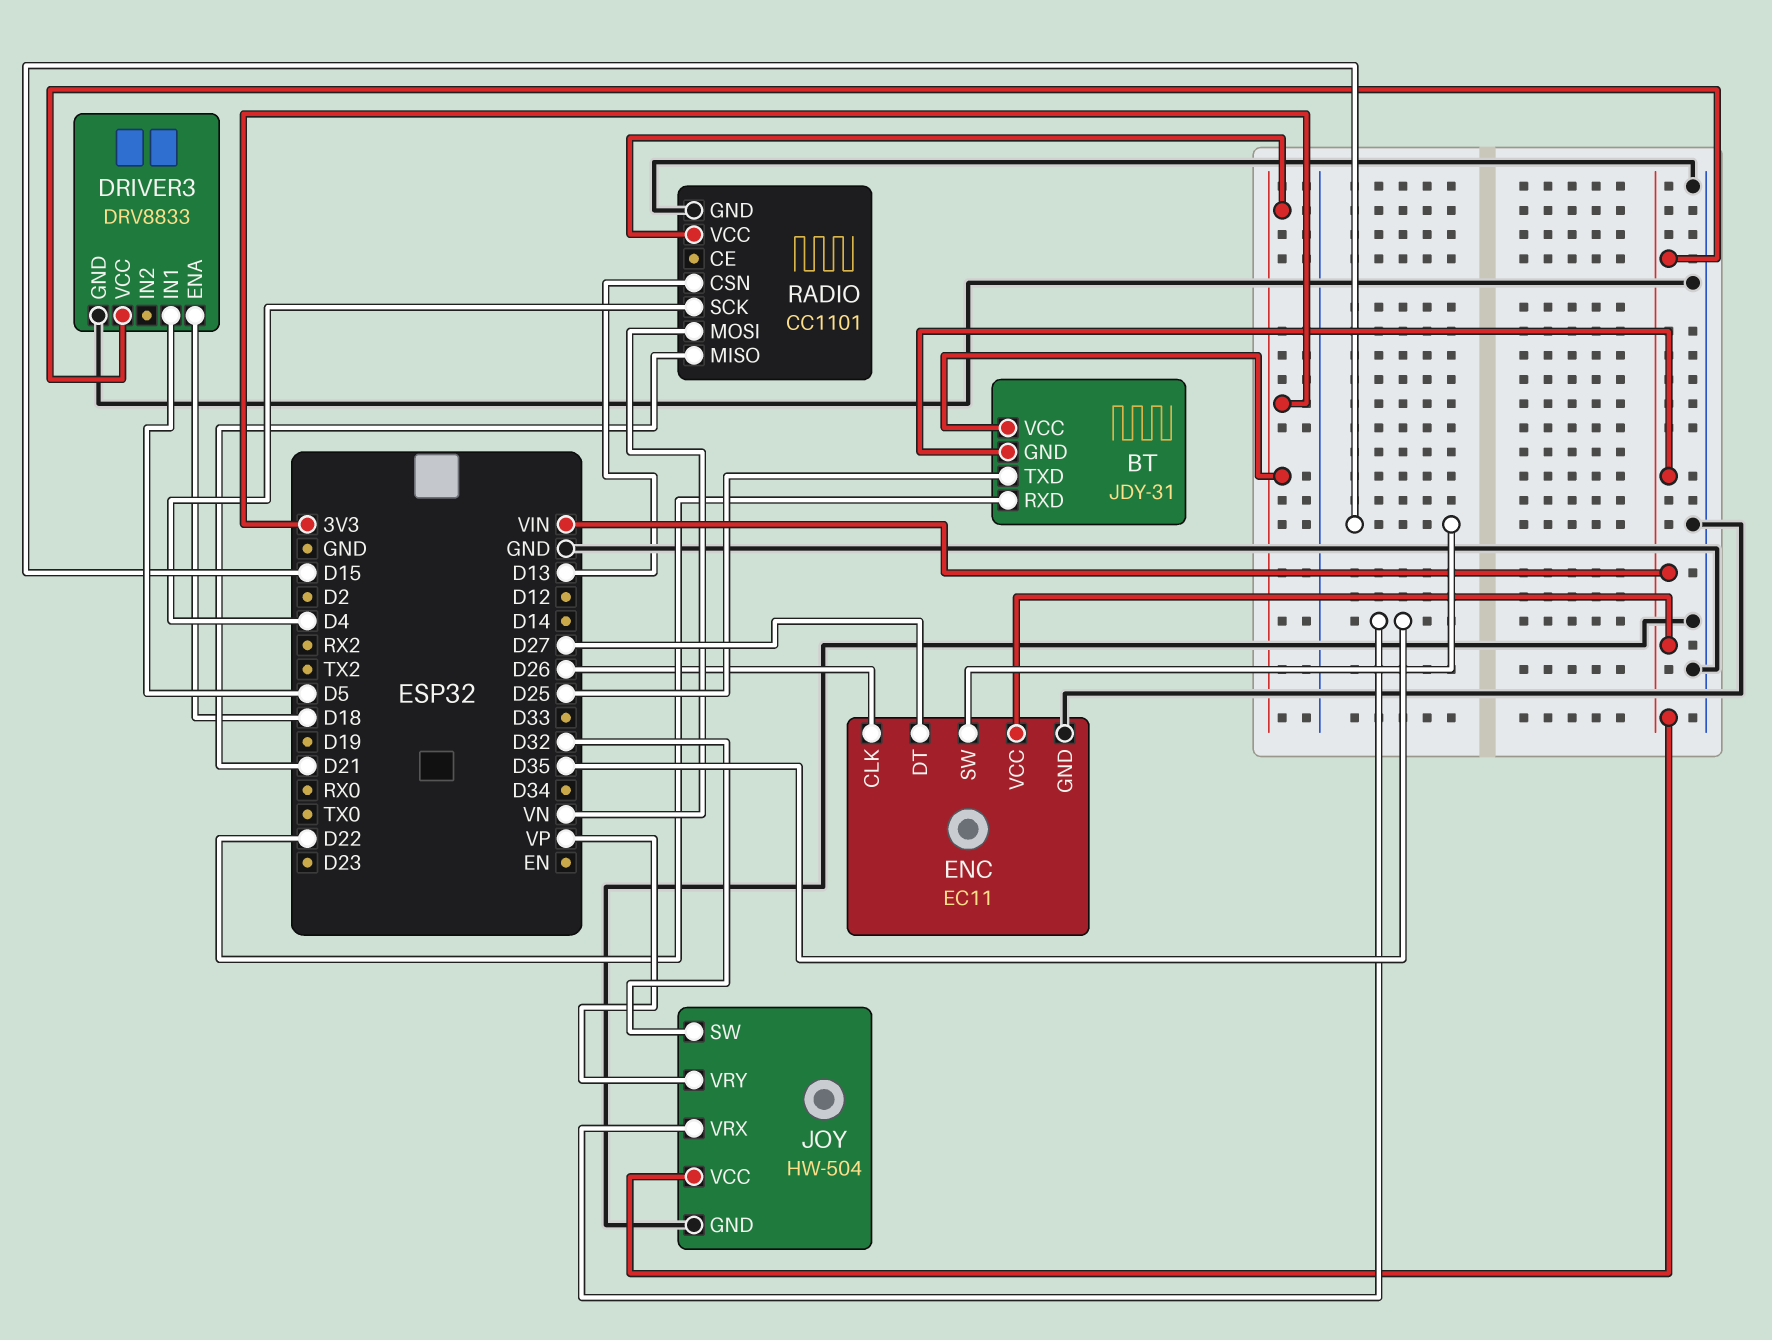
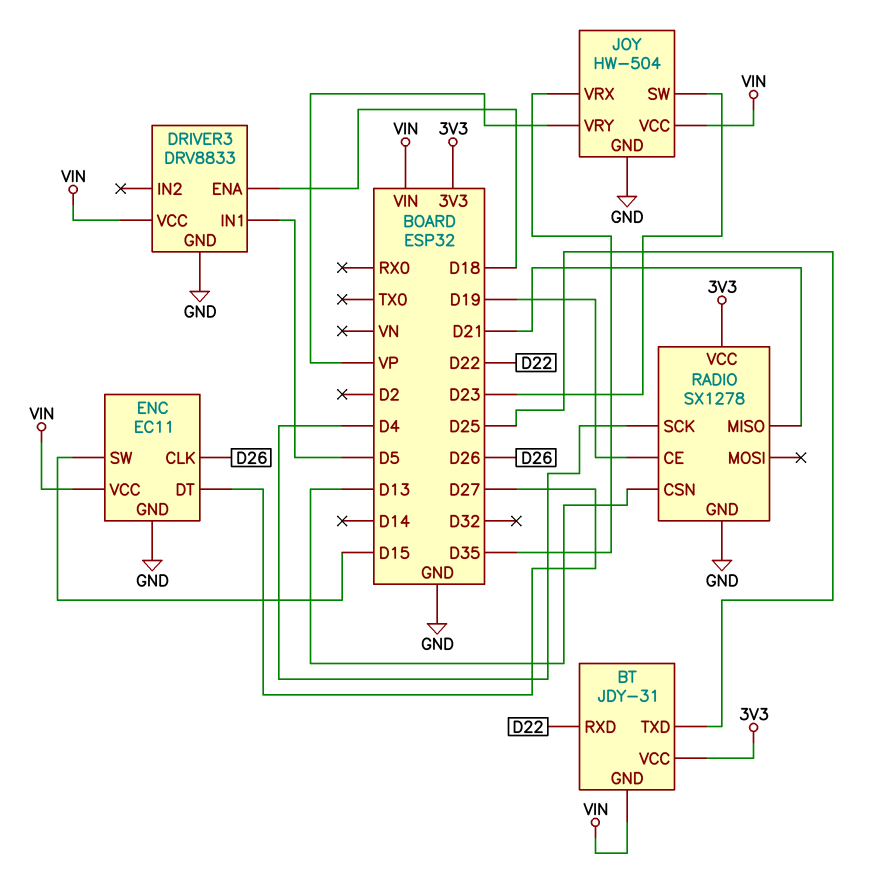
JOY pin SW: D32 -> D23
RADIO: CC1101 -> SX1278
RADIO pin CE: none -> D19
RADIO pin MOSI: VN -> none

